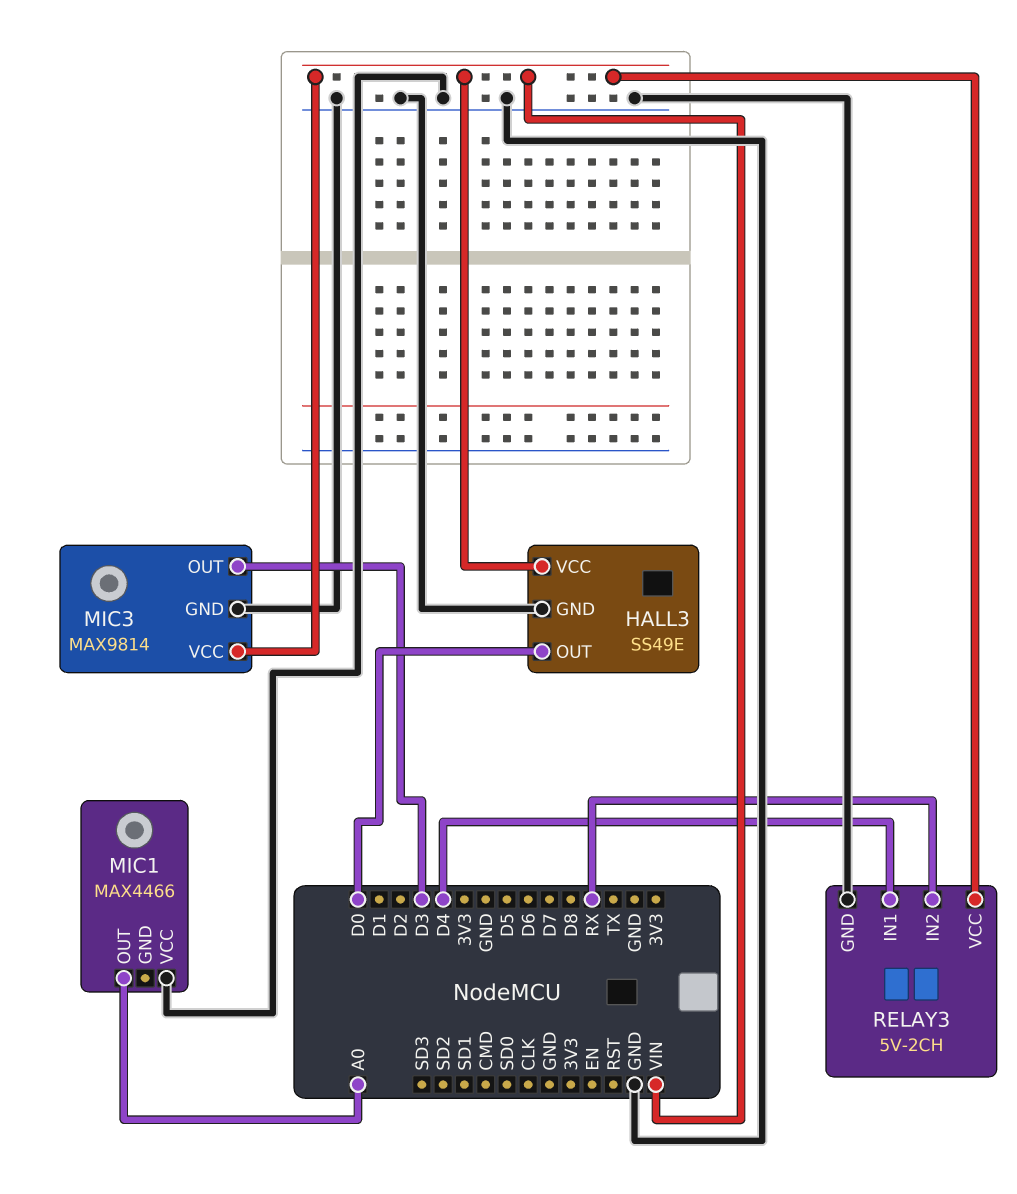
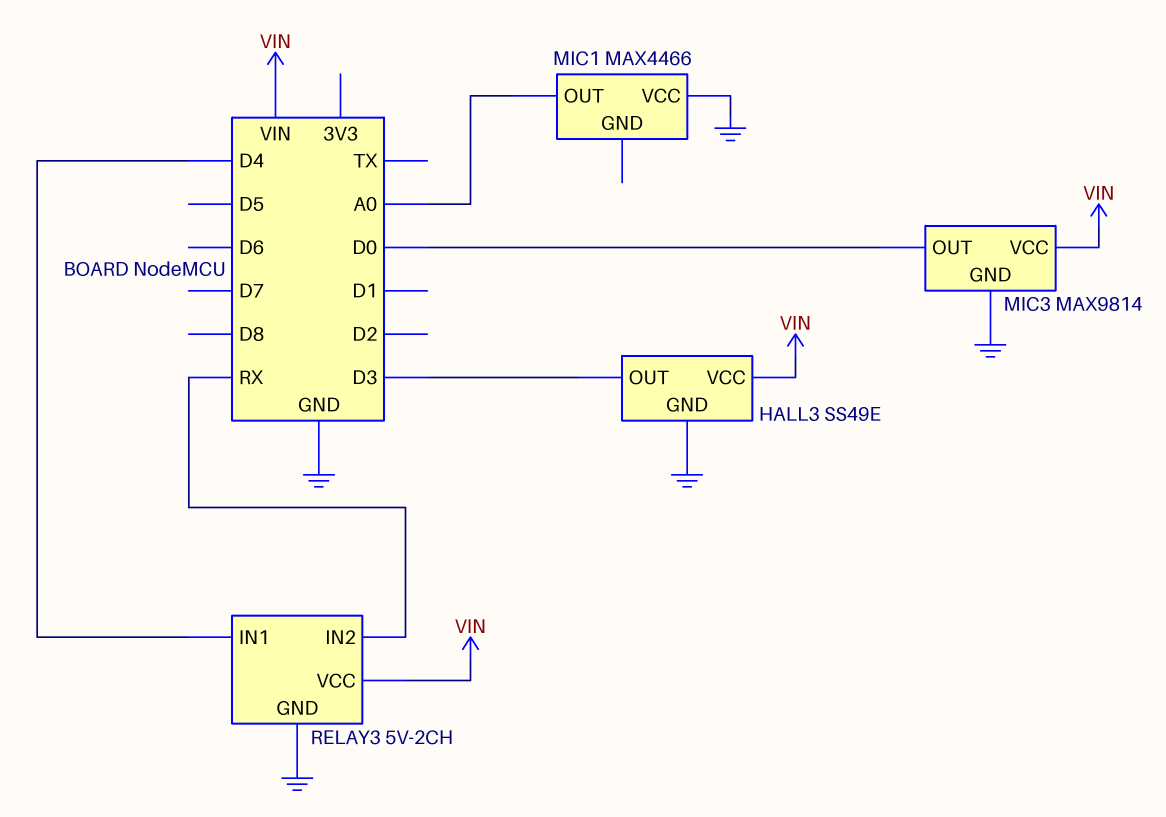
HALL3 pin OUT: D0 -> D3
MIC3 pin OUT: D3 -> D0

